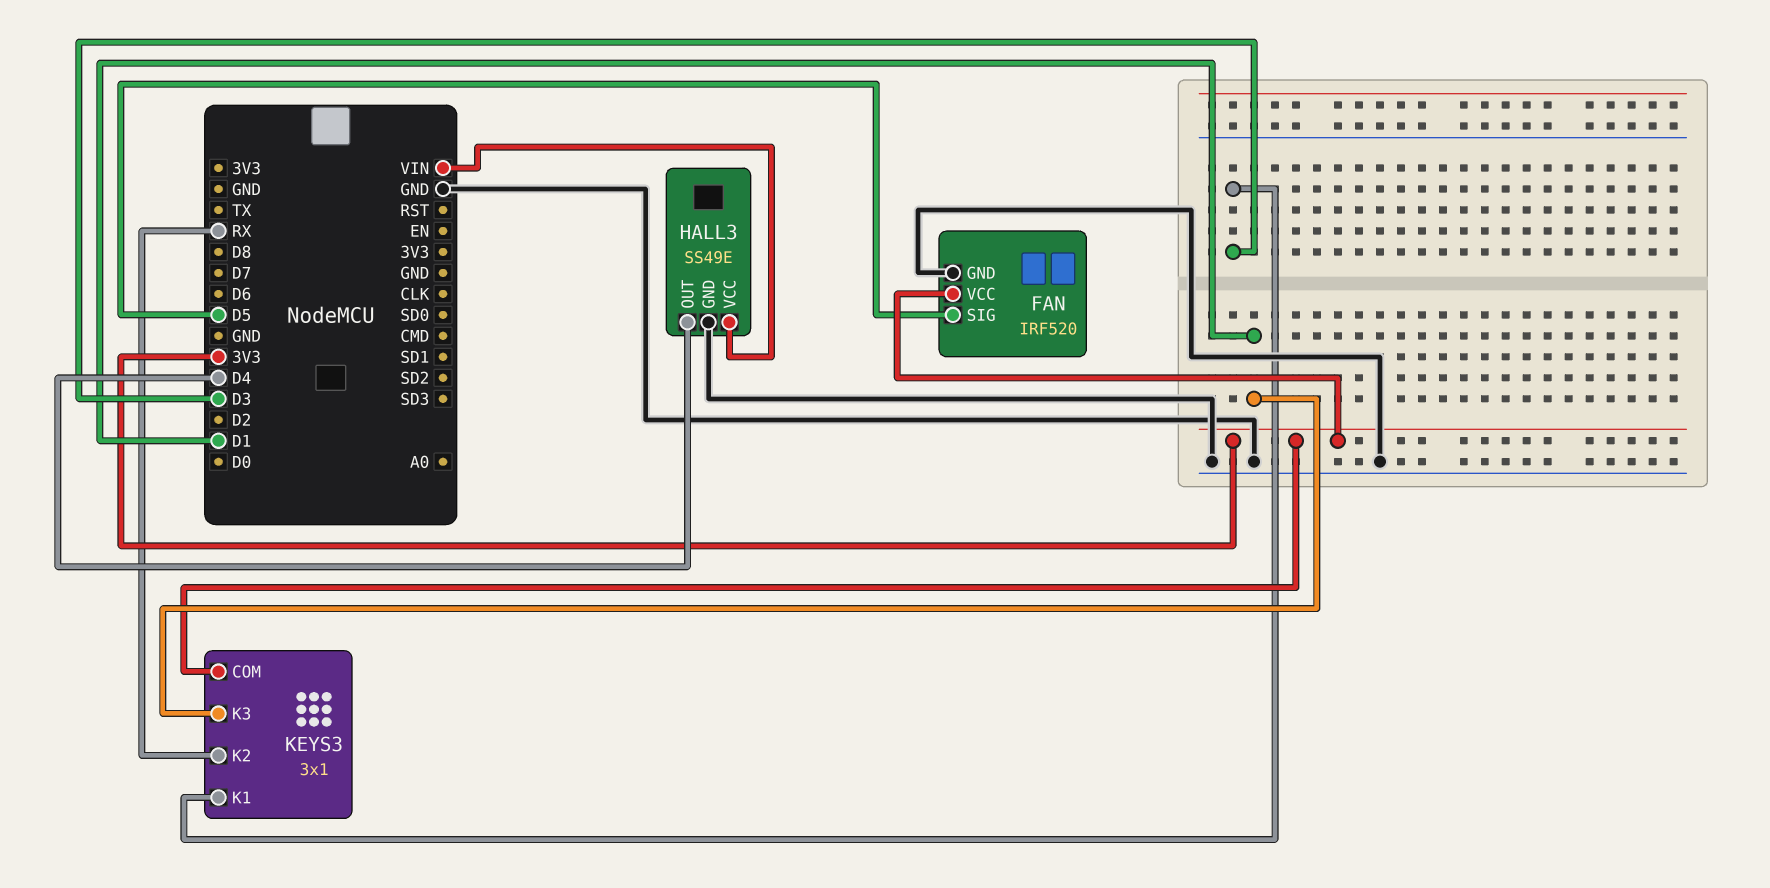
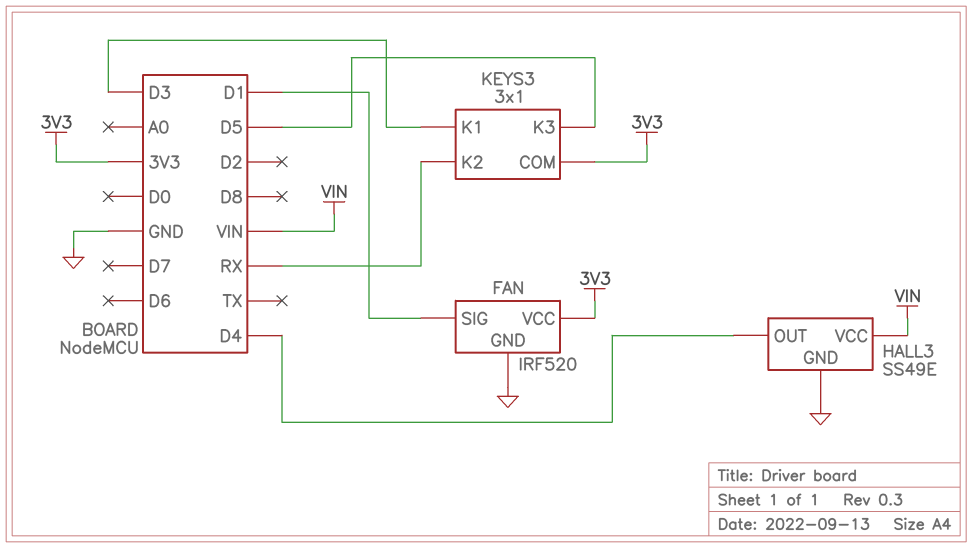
FAN pin SIG: D5 -> D1
KEYS3 pin K3: D1 -> D5

